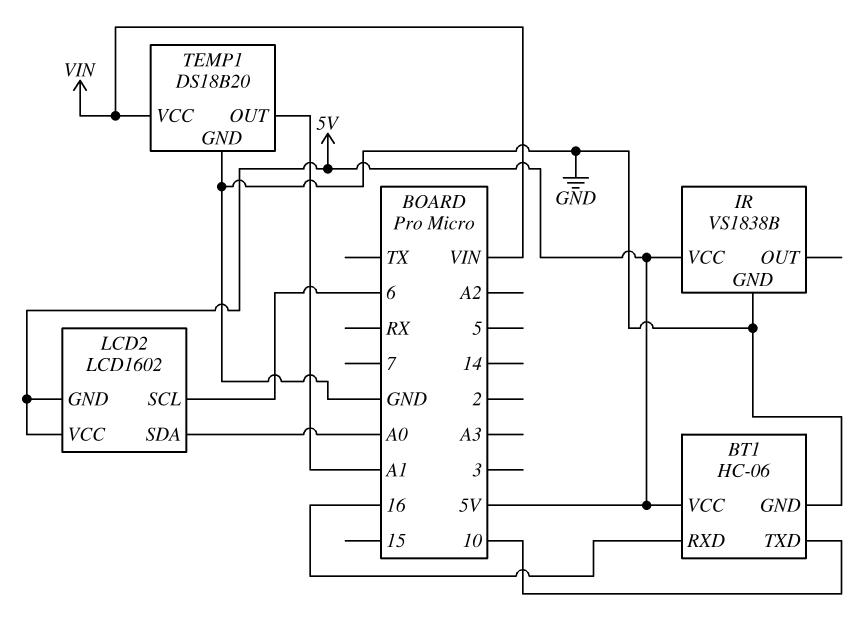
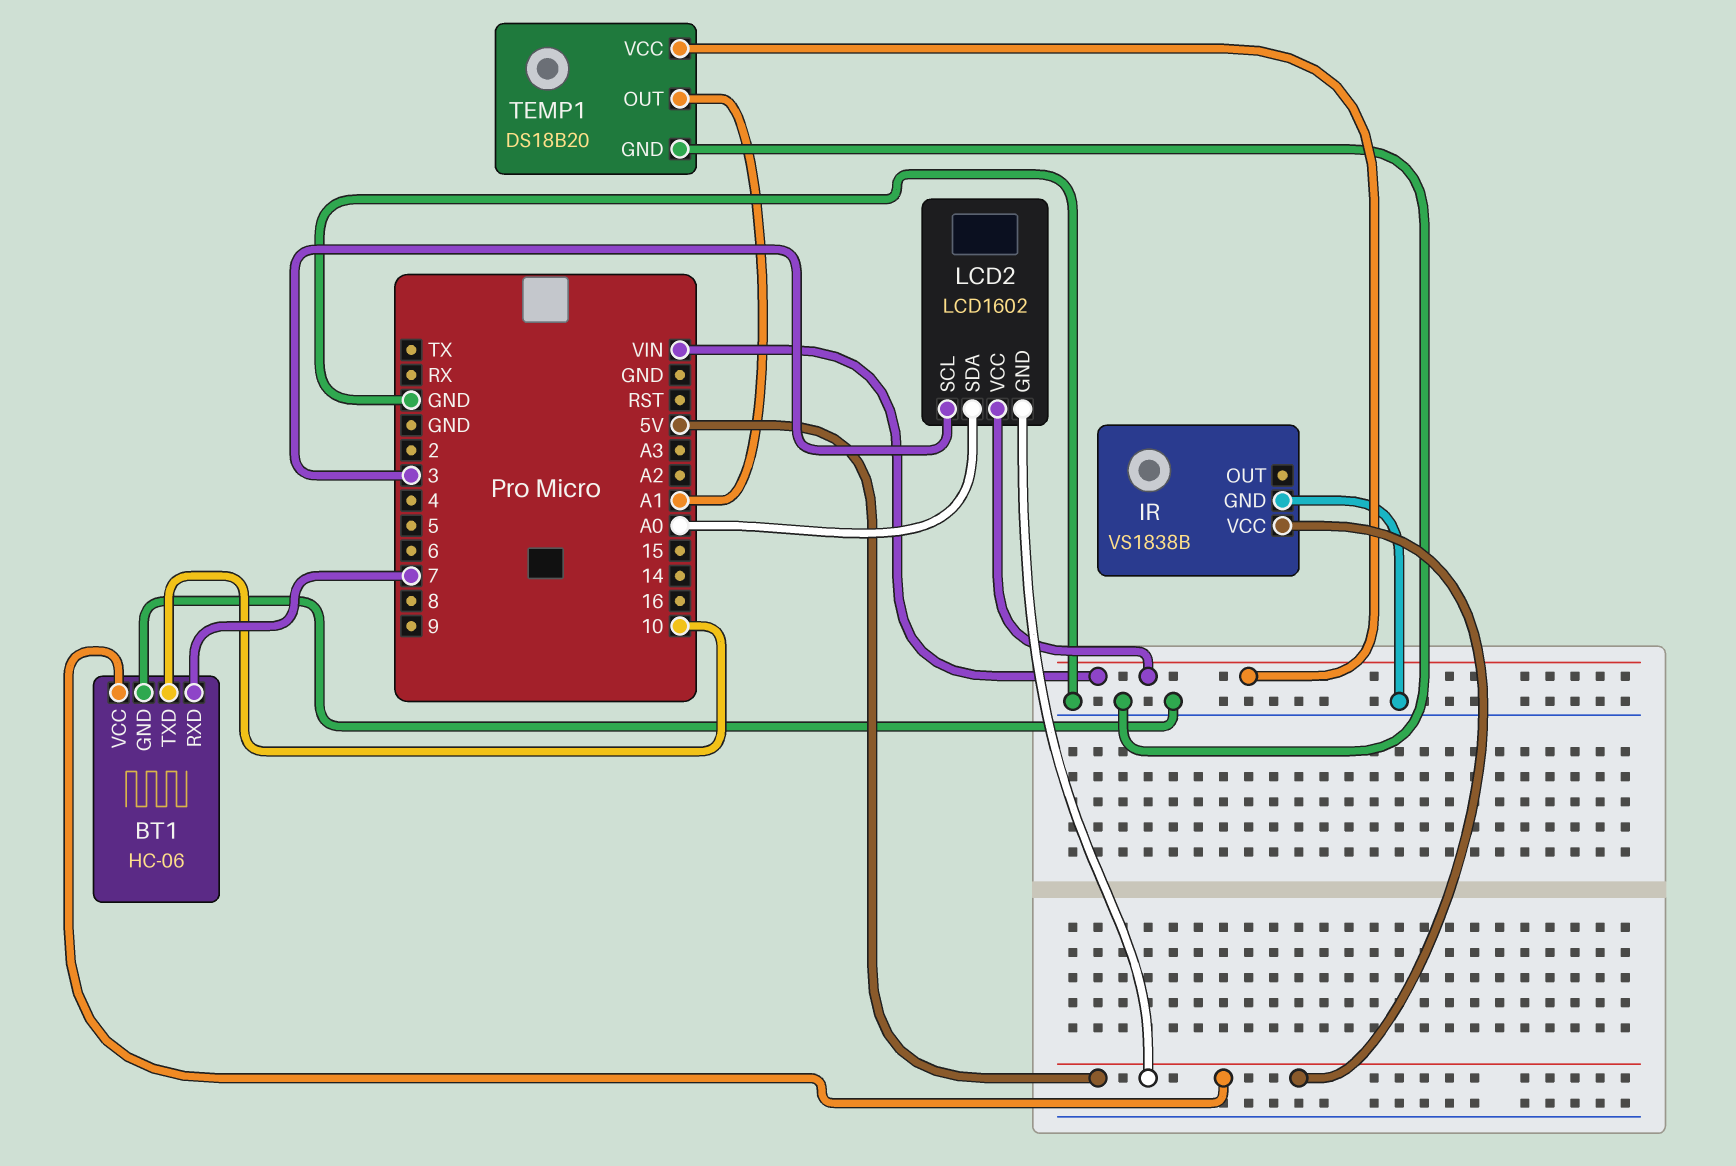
BT1 pin RXD: 16 -> 7
LCD2 pin SCL: 6 -> 3
LCD2 pin VCC: 5V -> VIN

